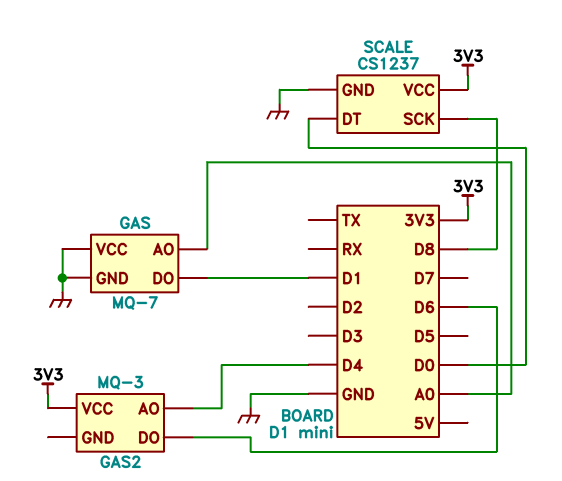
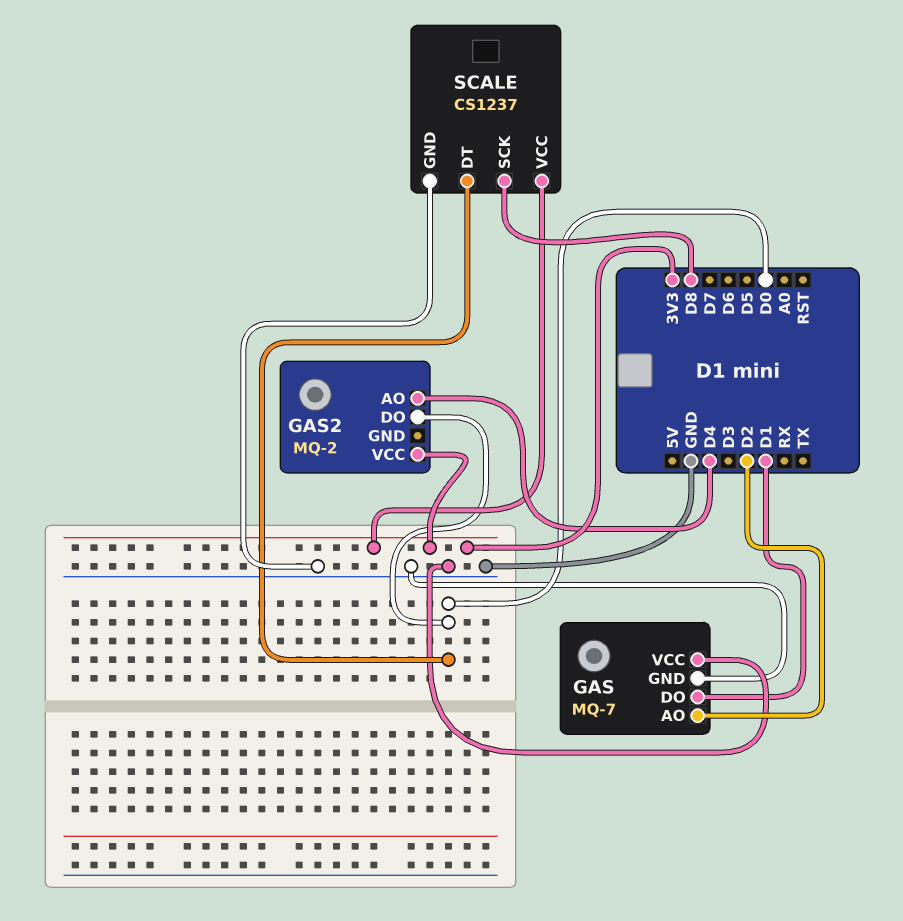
GAS pin AO: A0 -> D2
GAS2: MQ-3 -> MQ-2
GAS2 pin DO: D6 -> D0

